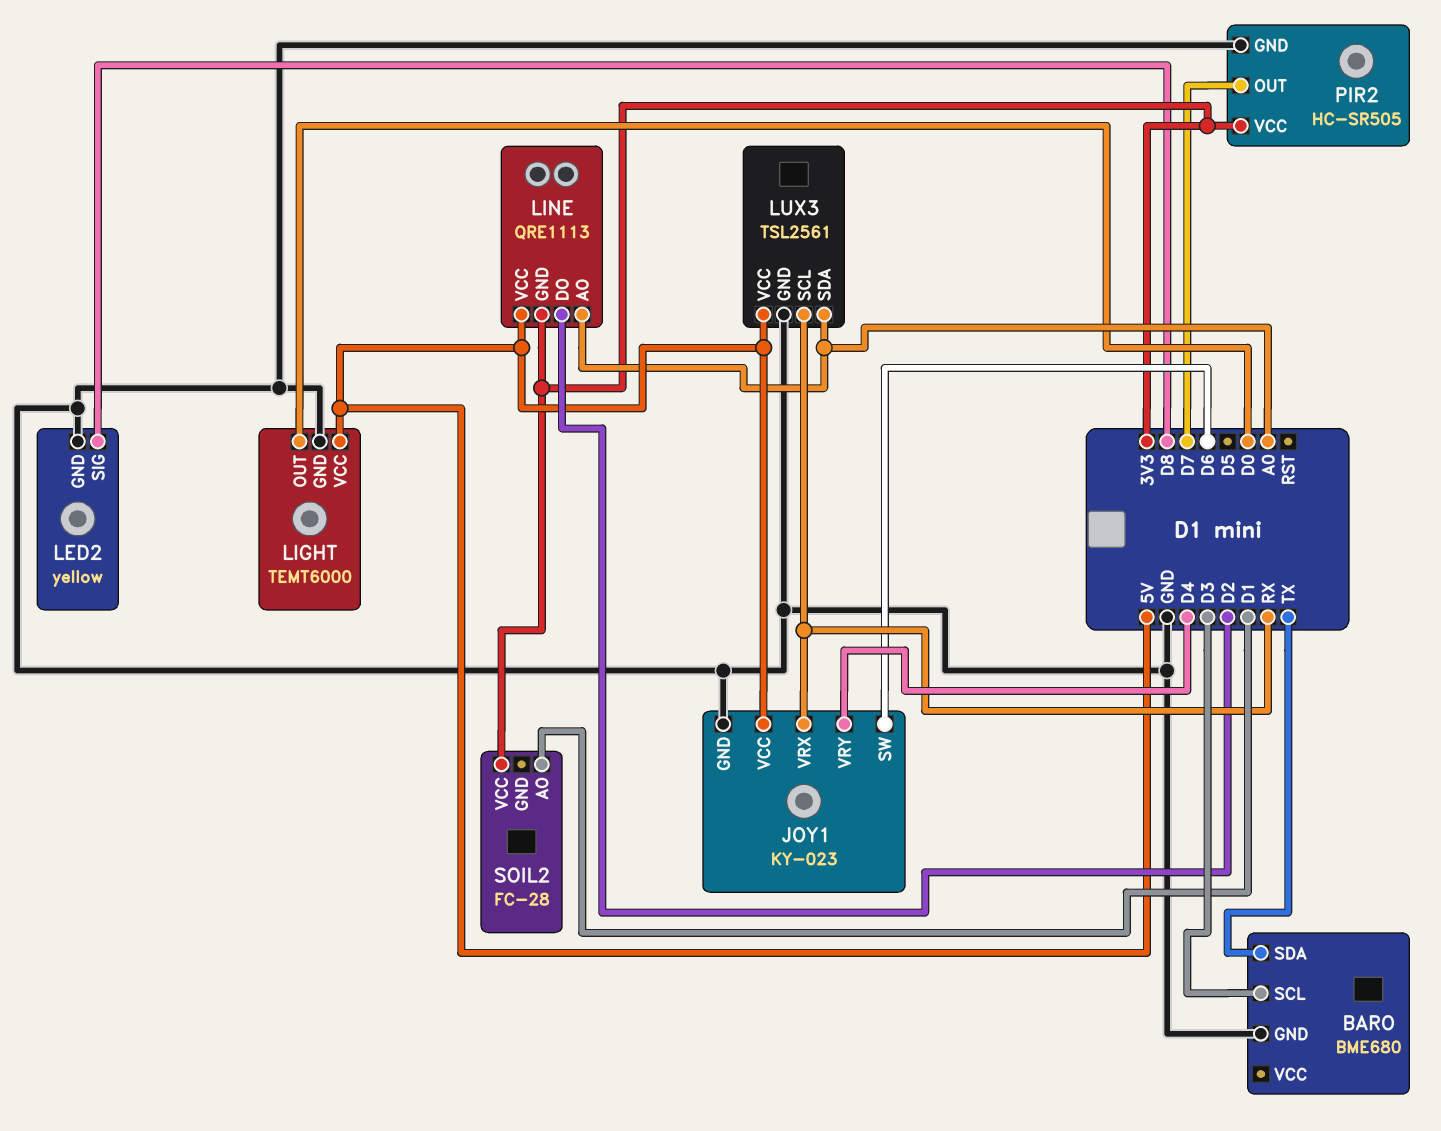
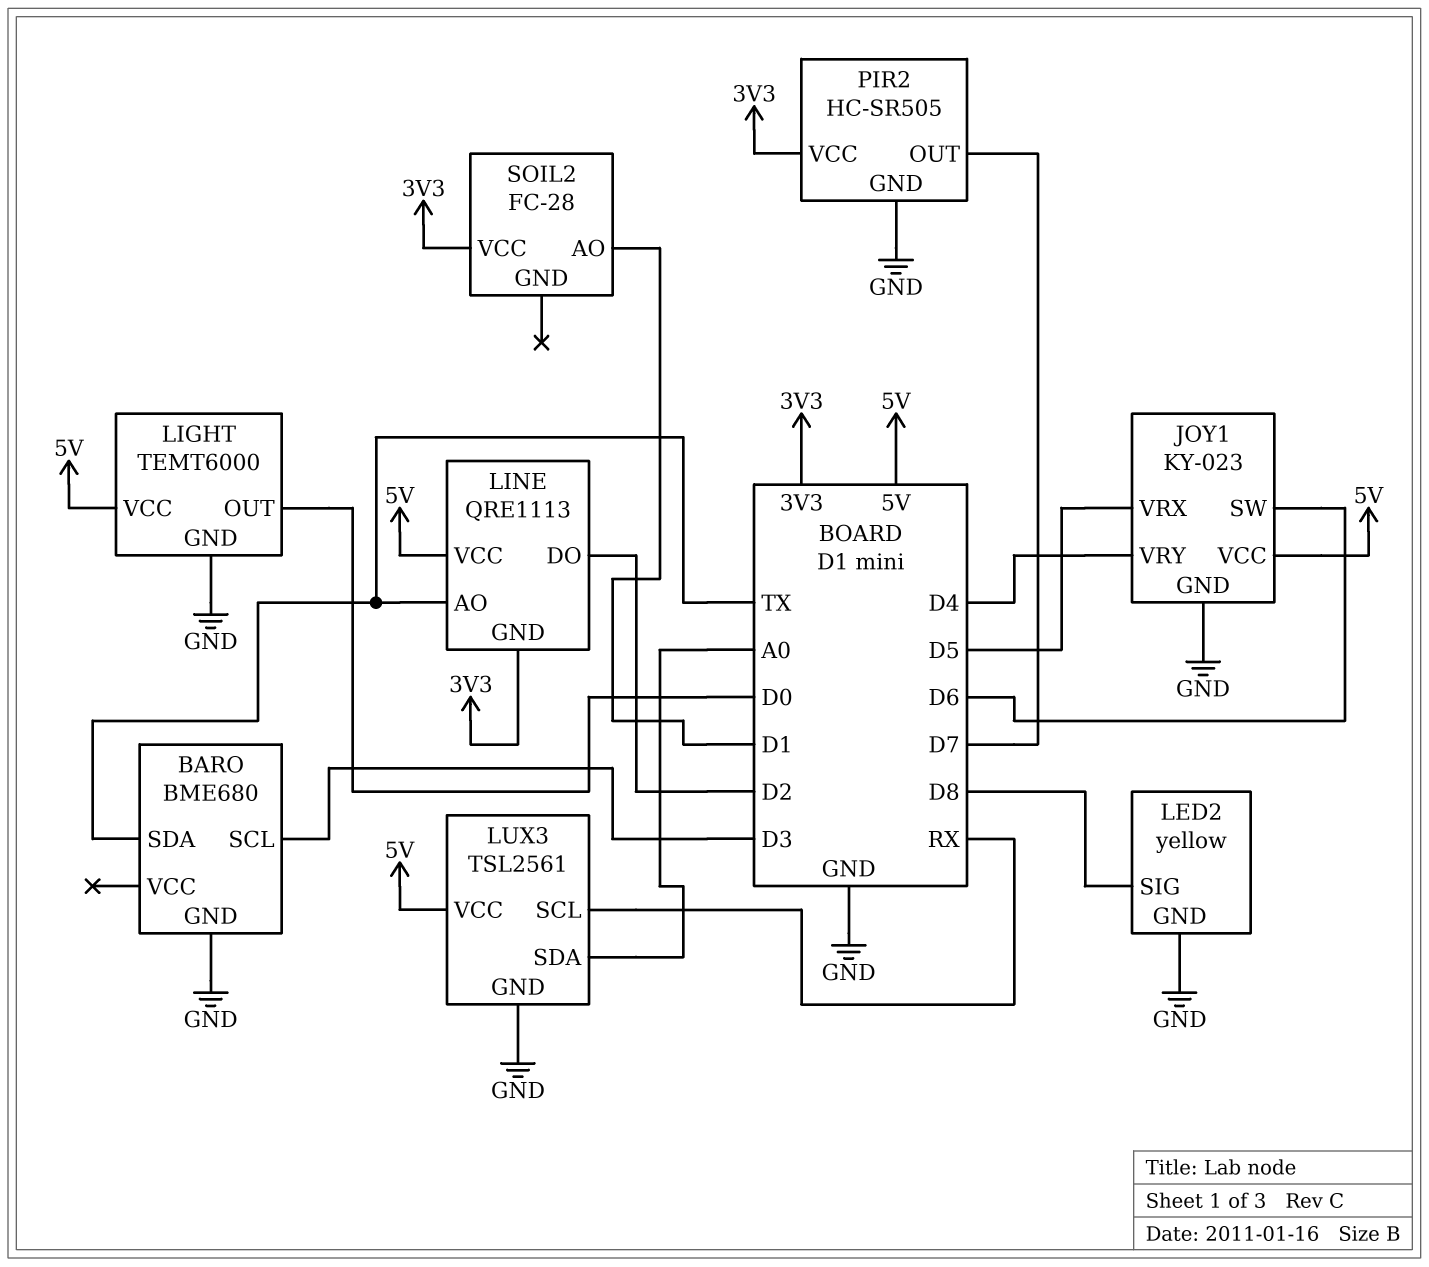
JOY1 pin VRX: RX -> D5
LINE pin AO: A0 -> TX

